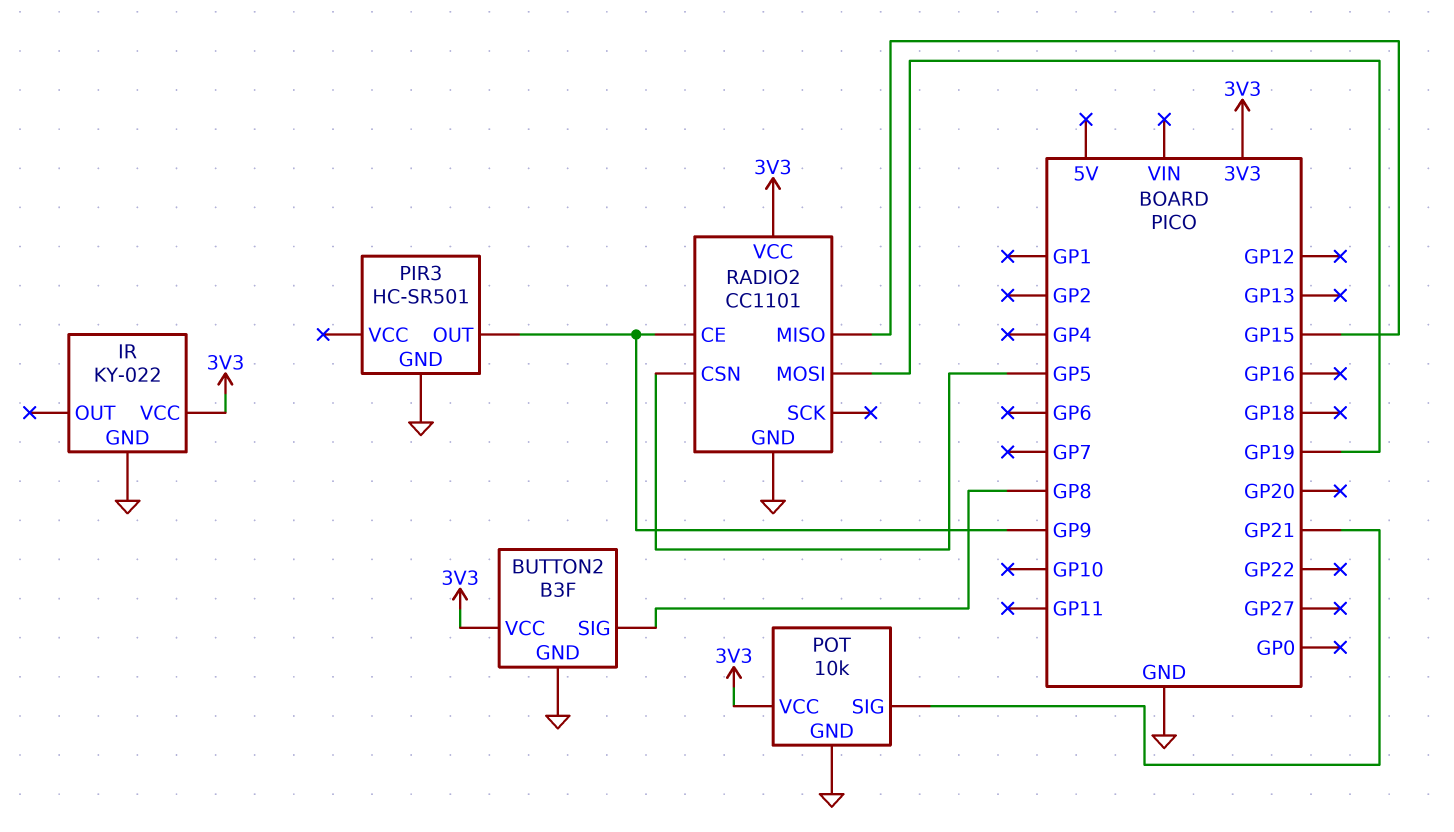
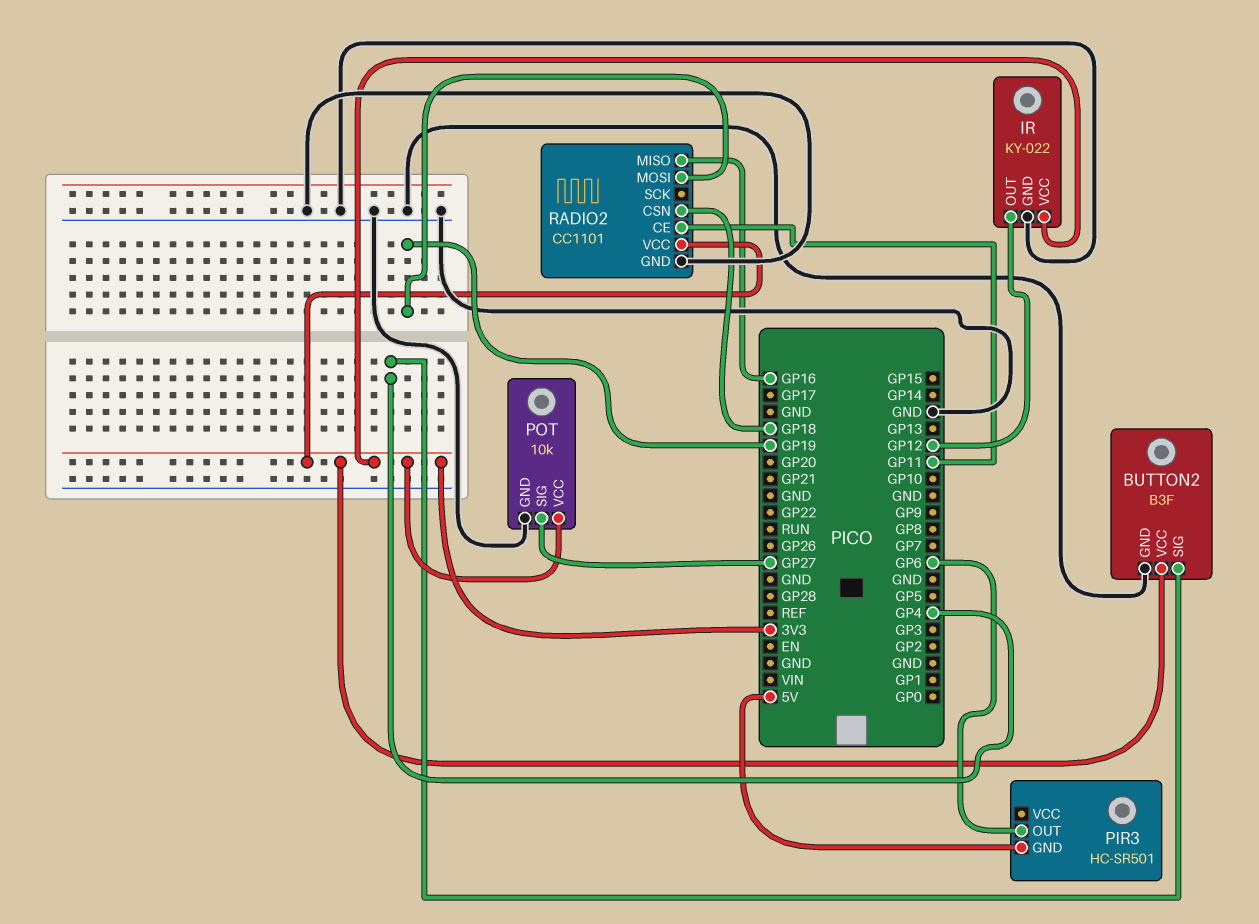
BUTTON2 pin SIG: GP8 -> GP4
IR pin OUT: none -> GP12
PIR3 pin GND: GND -> 5V
PIR3 pin OUT: GP9 -> GP6
POT pin SIG: GP21 -> GP27
RADIO2 pin CE: GP9 -> GP11
RADIO2 pin CSN: GP5 -> GP18
RADIO2 pin MISO: GP15 -> GP16

